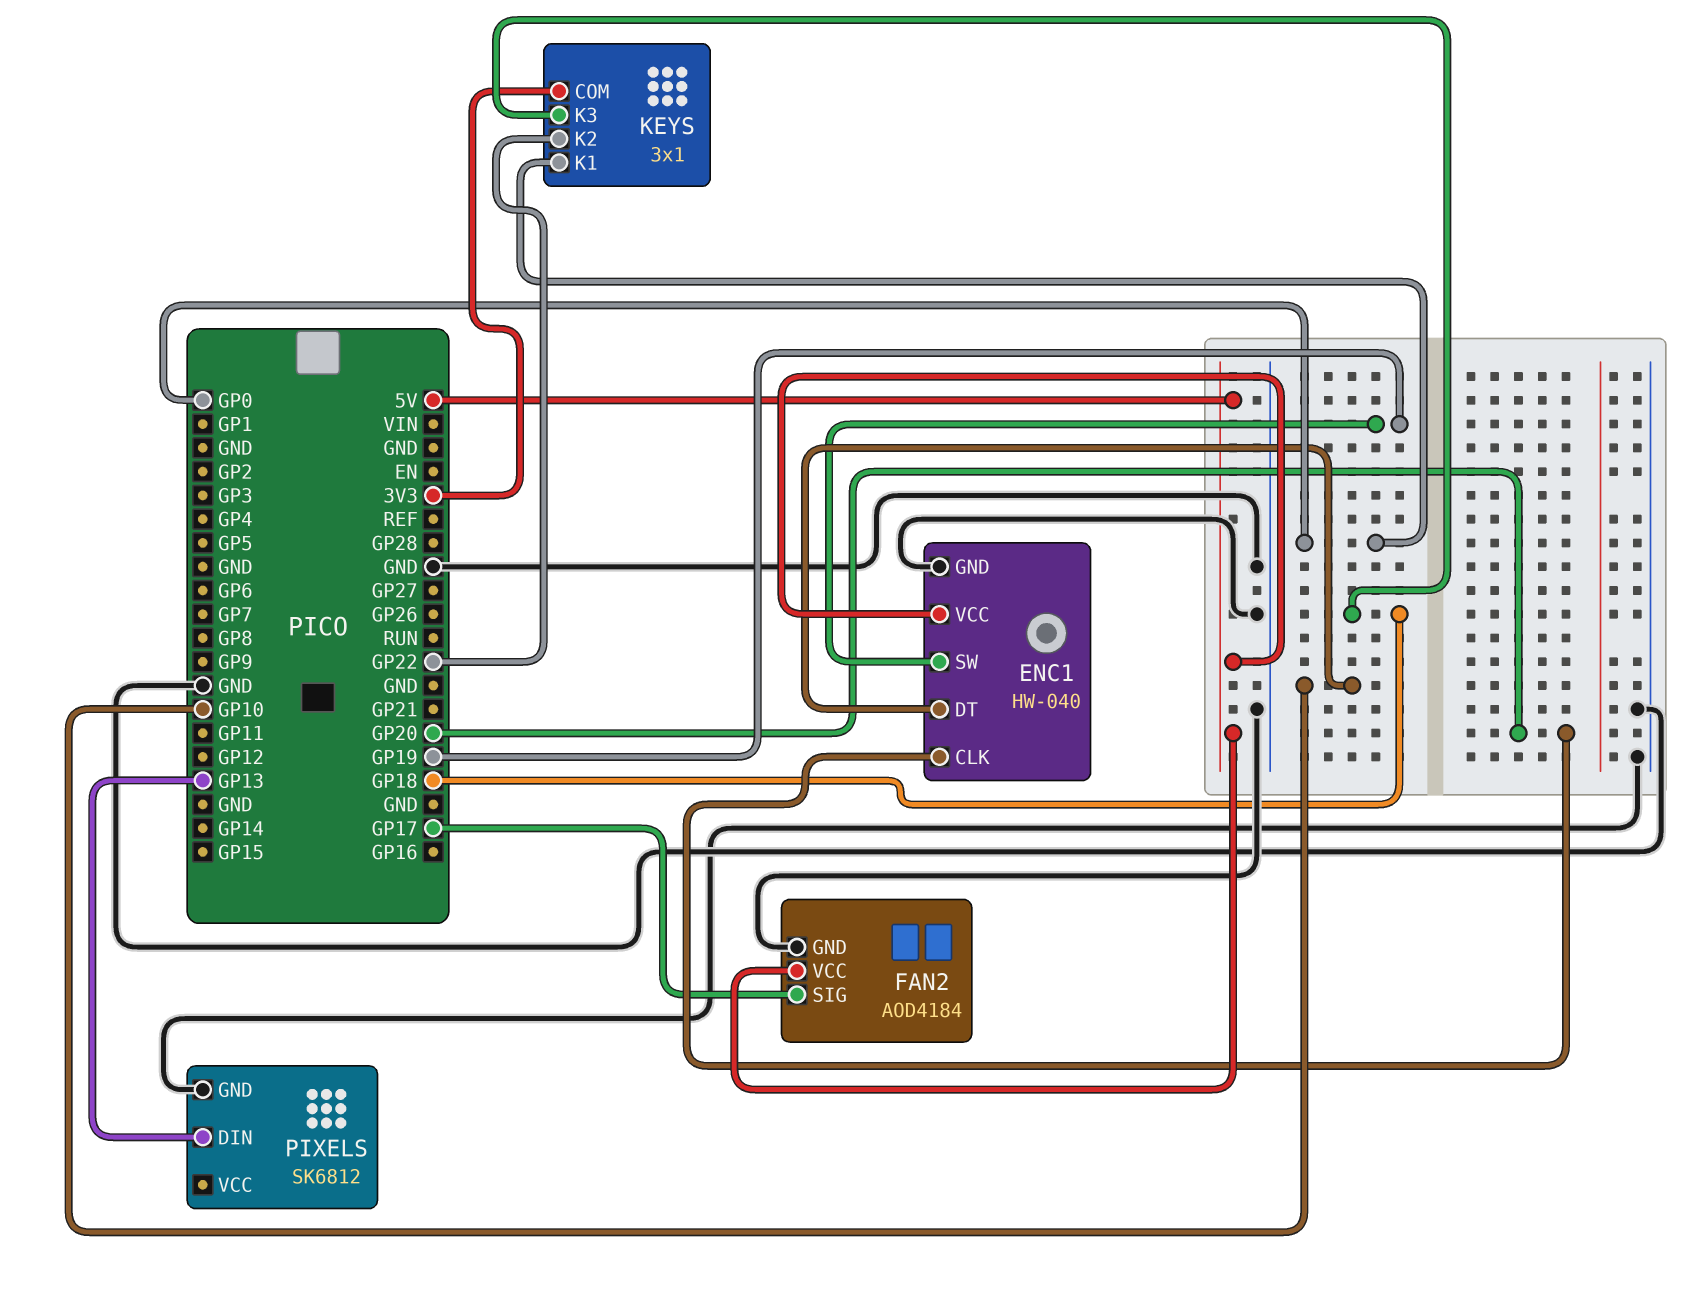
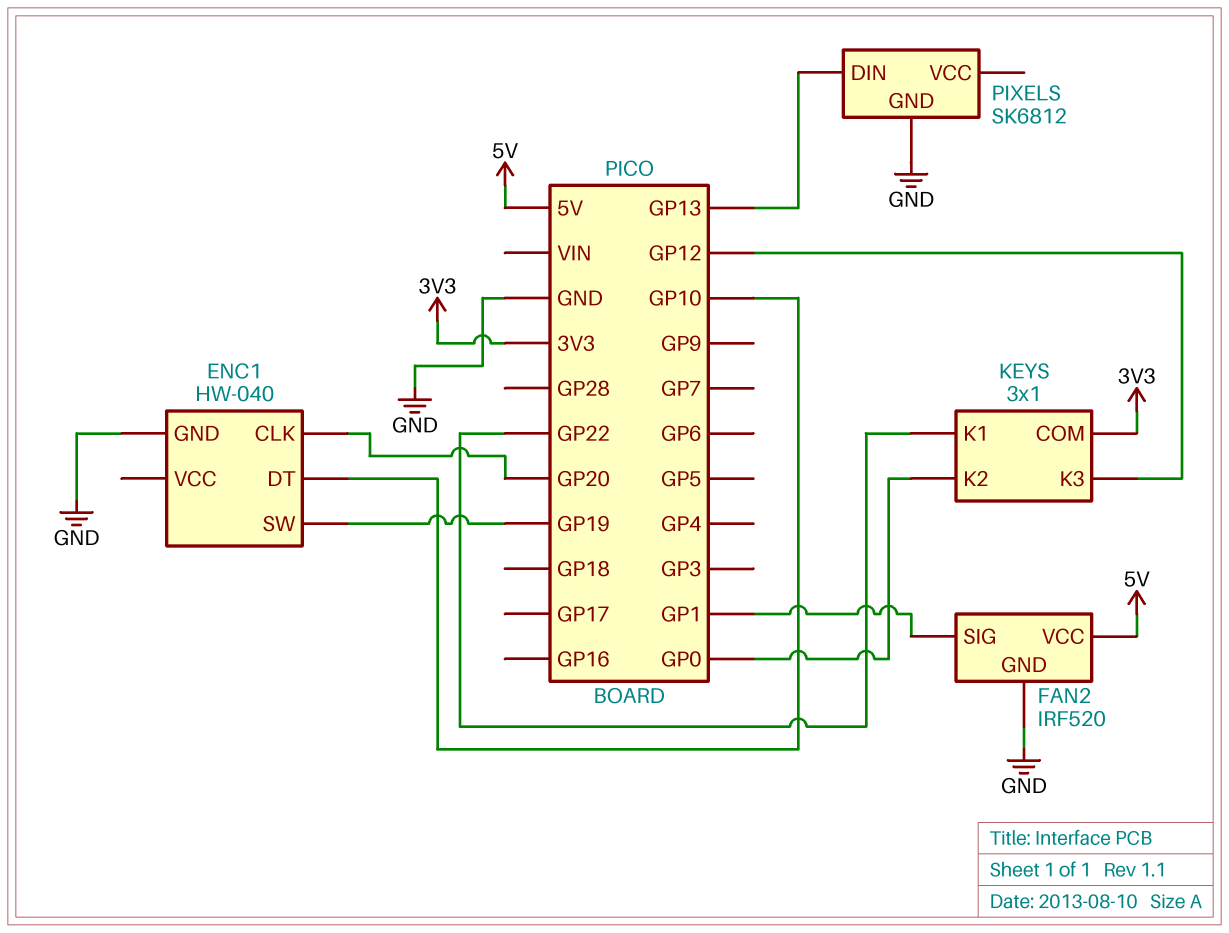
ENC1 pin VCC: 5V -> none
FAN2: AOD4184 -> IRF520
FAN2 pin SIG: GP17 -> GP1
KEYS pin K1: GP0 -> GP22
KEYS pin K2: GP22 -> GP0
KEYS pin K3: GP18 -> GP12

